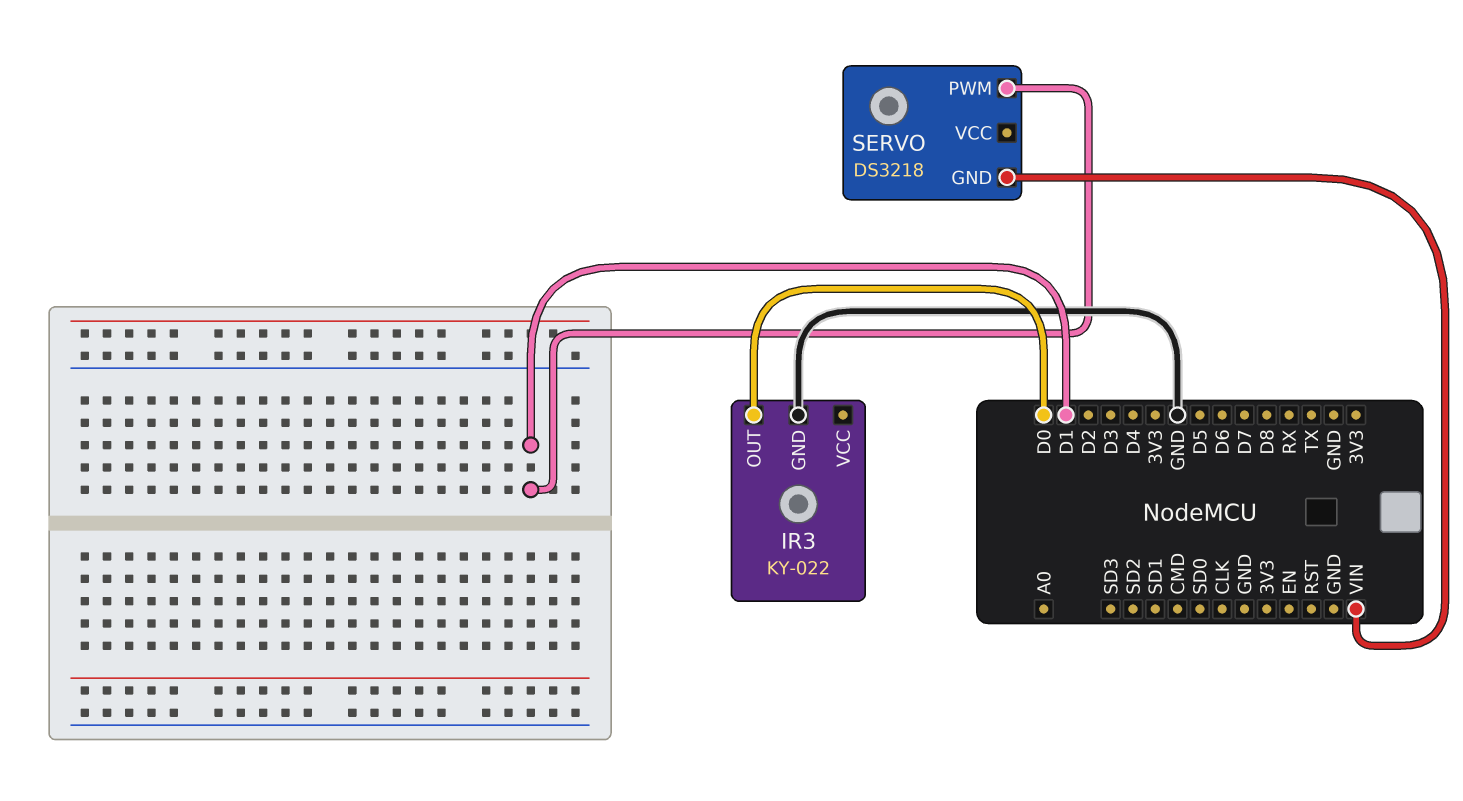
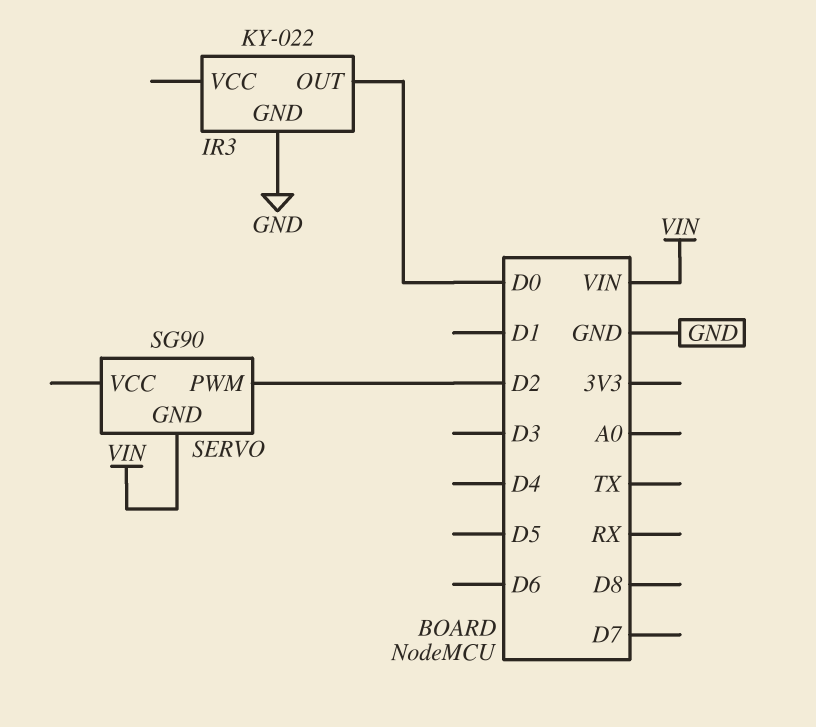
SERVO: DS3218 -> SG90
SERVO pin PWM: D1 -> D2

